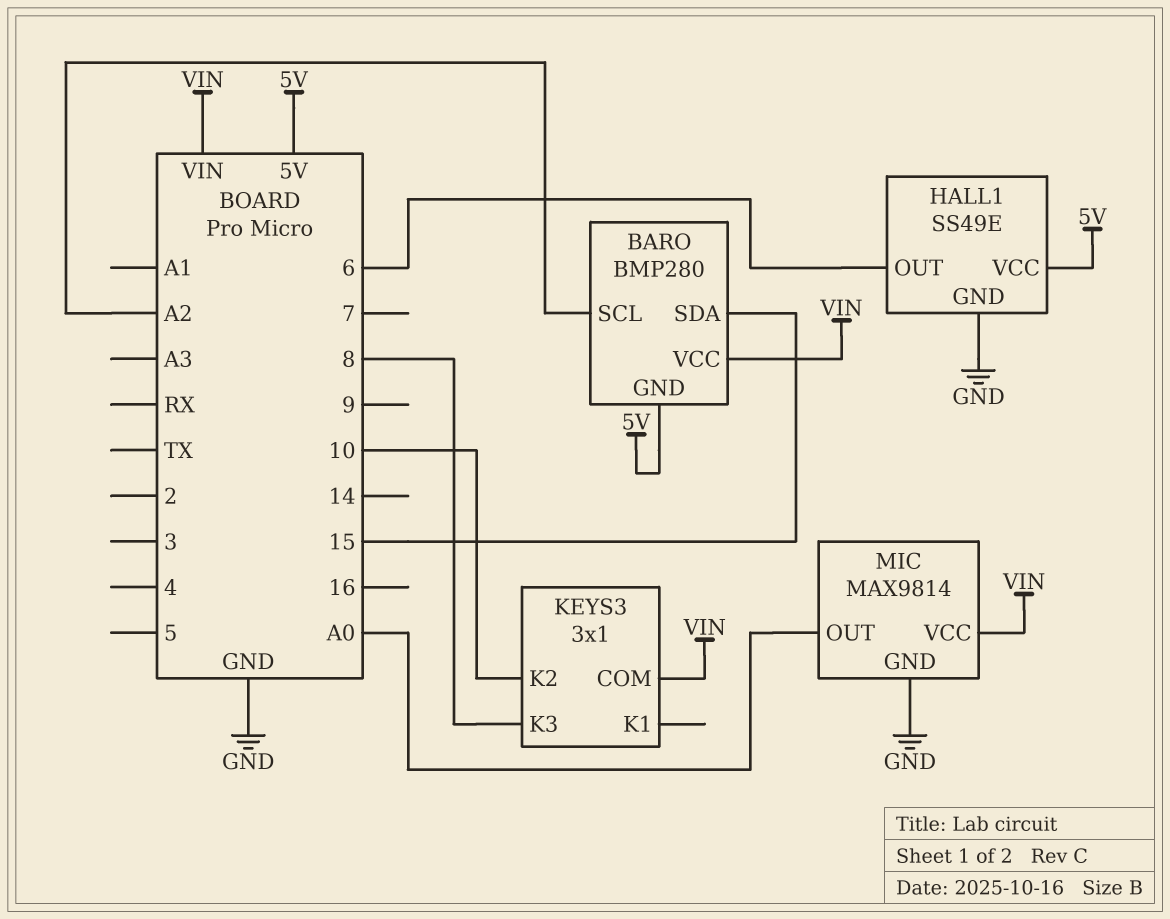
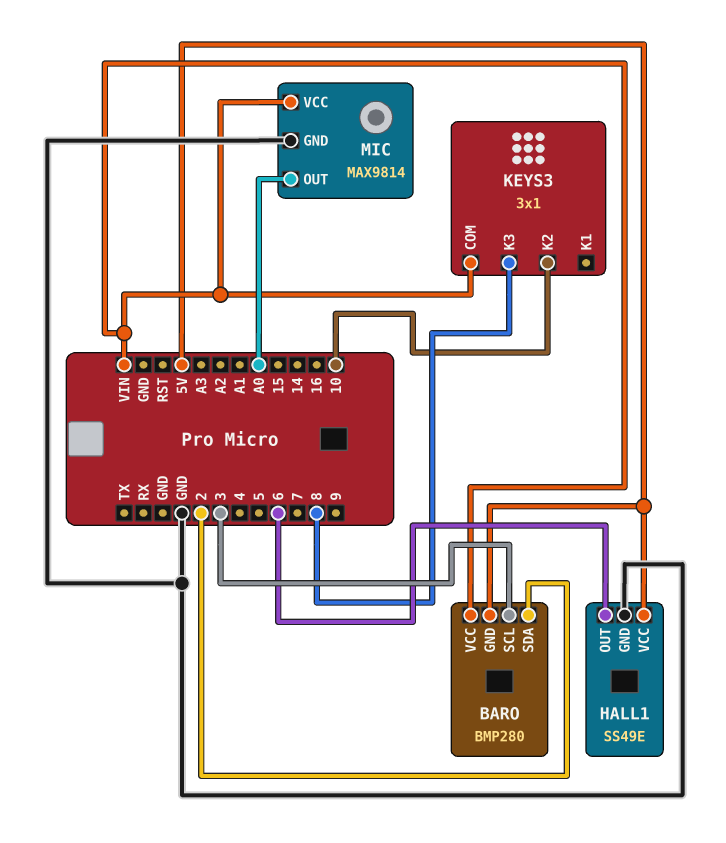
BARO pin SCL: A2 -> 3
BARO pin SDA: 15 -> 2

